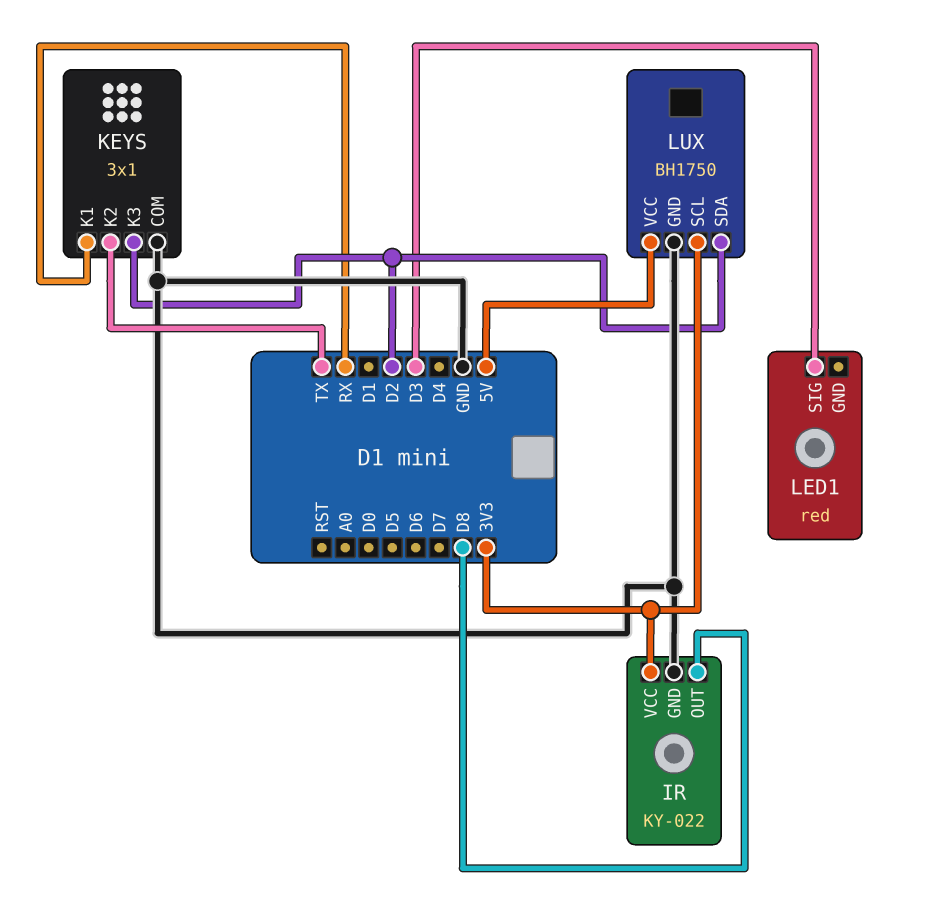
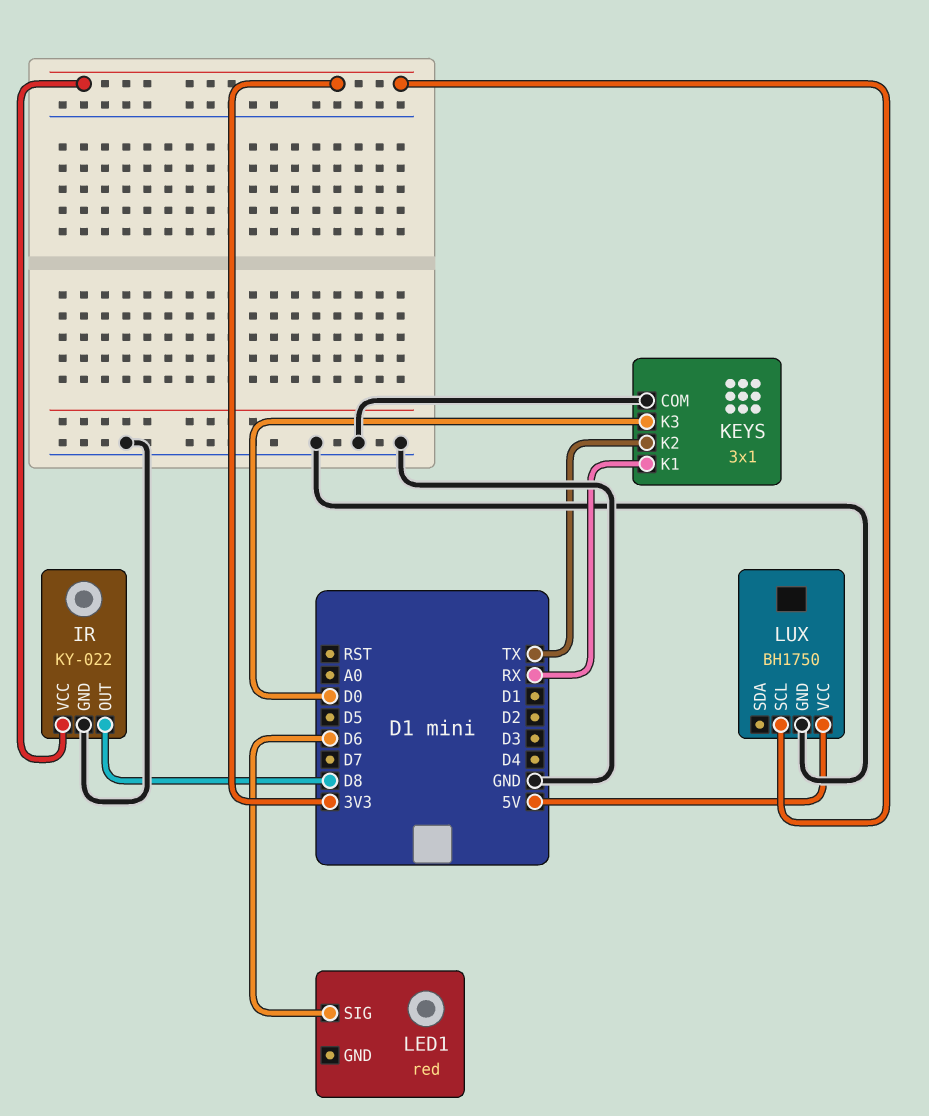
KEYS pin K3: D2 -> D0
LED1 pin SIG: D3 -> D6
LUX pin SDA: D2 -> none

